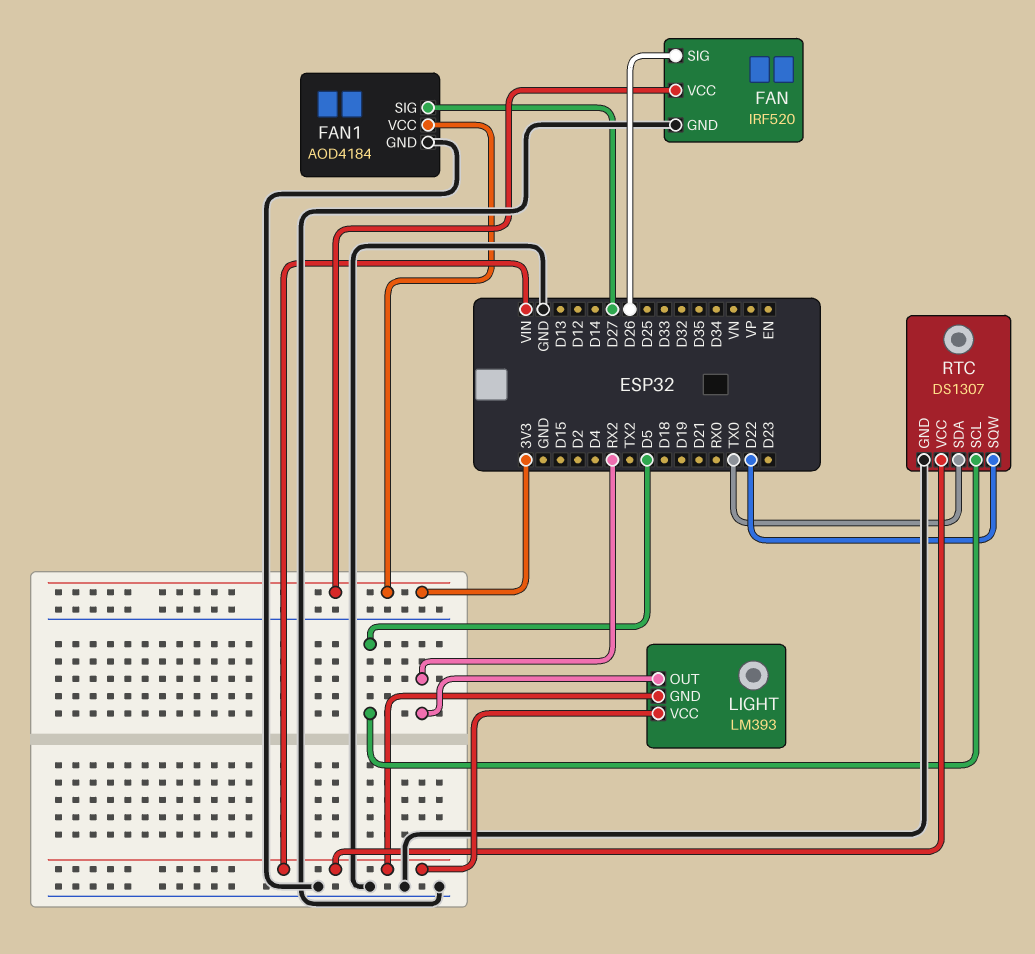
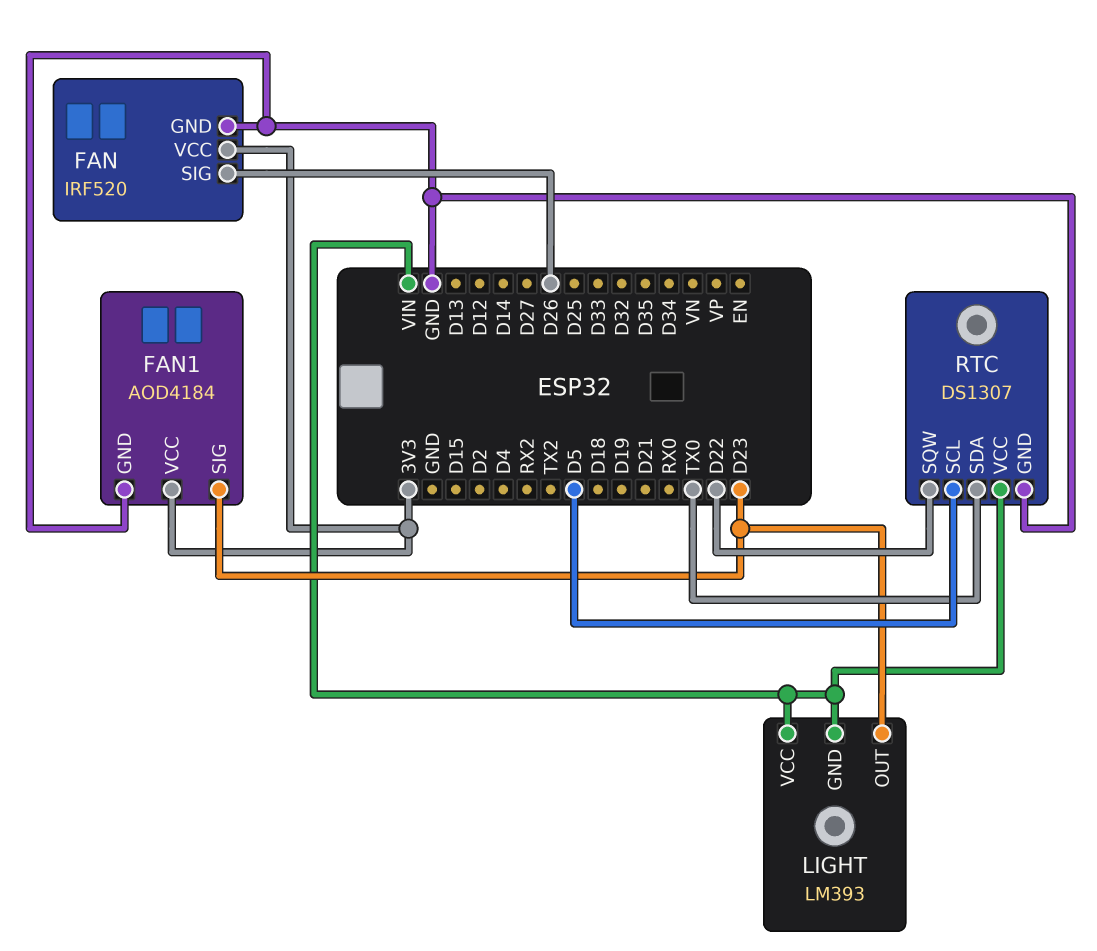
FAN1 pin SIG: D27 -> D23
LIGHT pin OUT: RX2 -> D23

